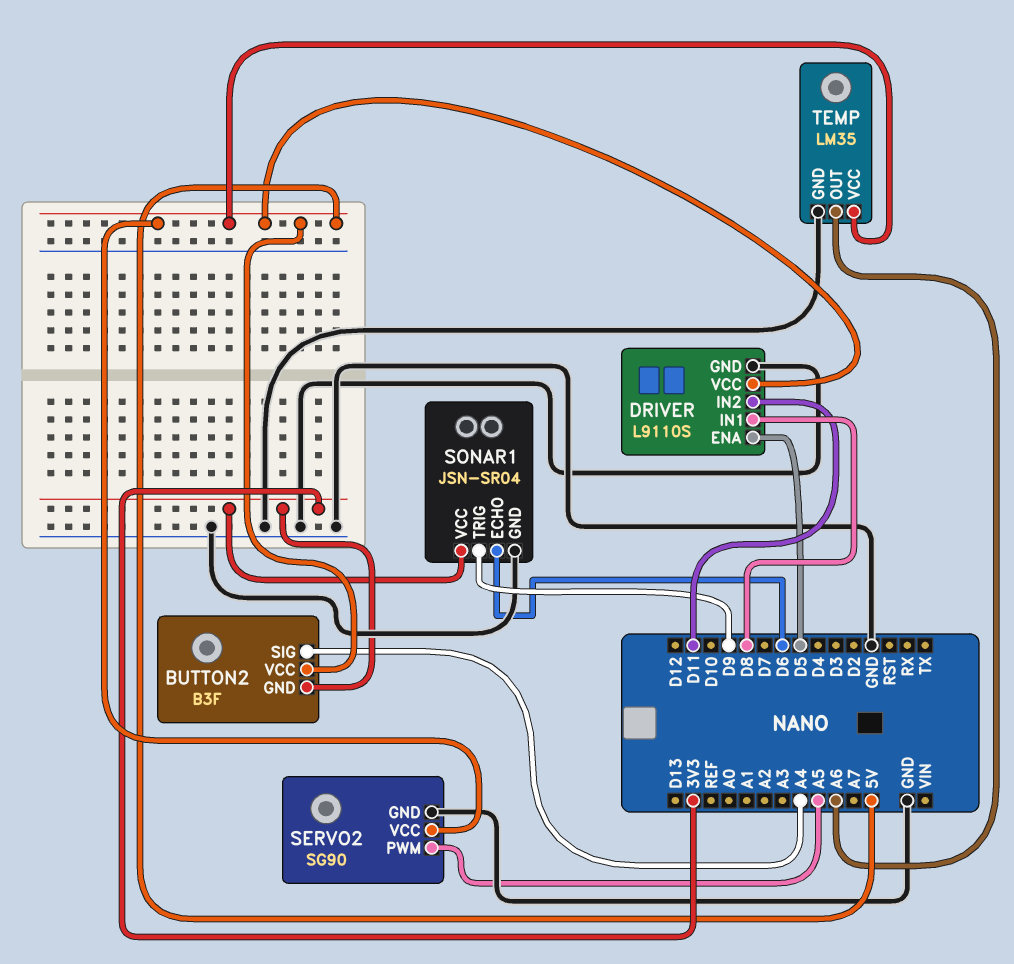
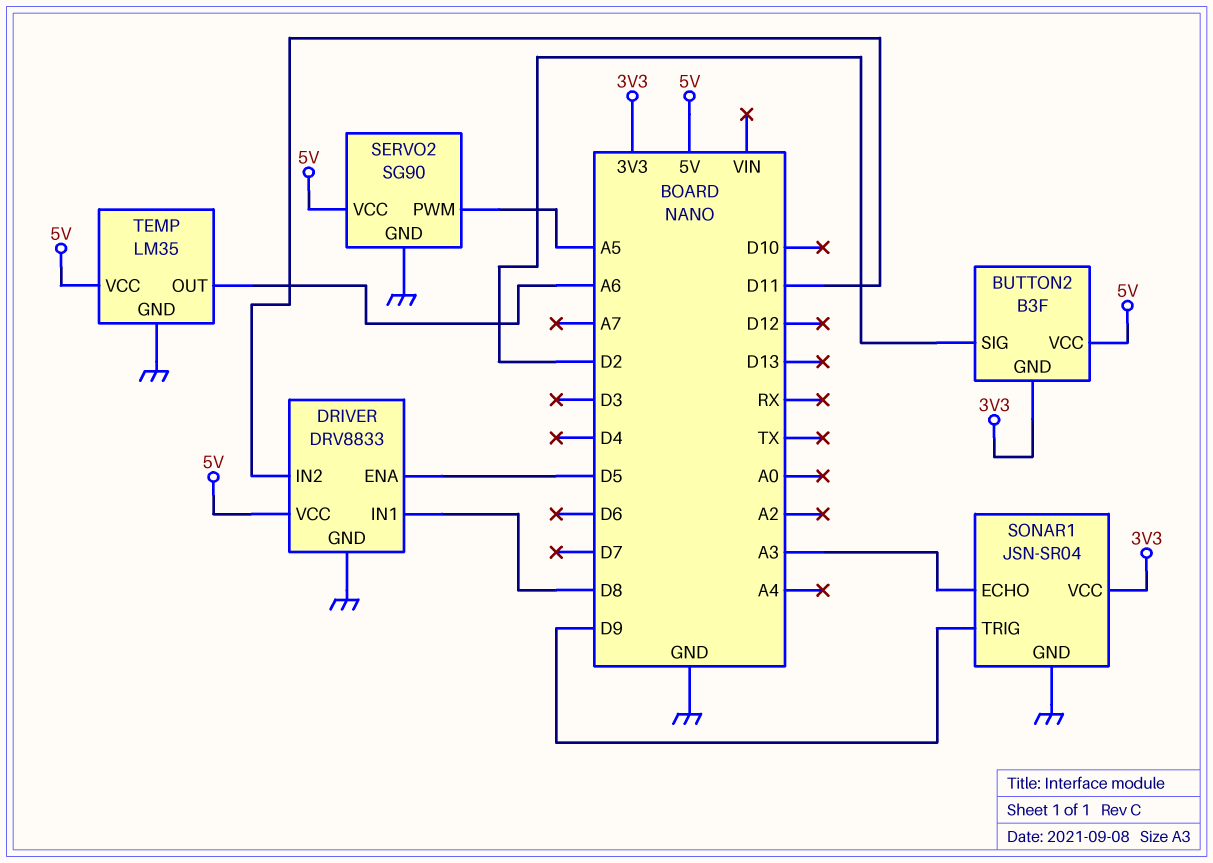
BUTTON2 pin SIG: A4 -> D2
DRIVER: L9110S -> DRV8833
SONAR1 pin ECHO: D6 -> A3

